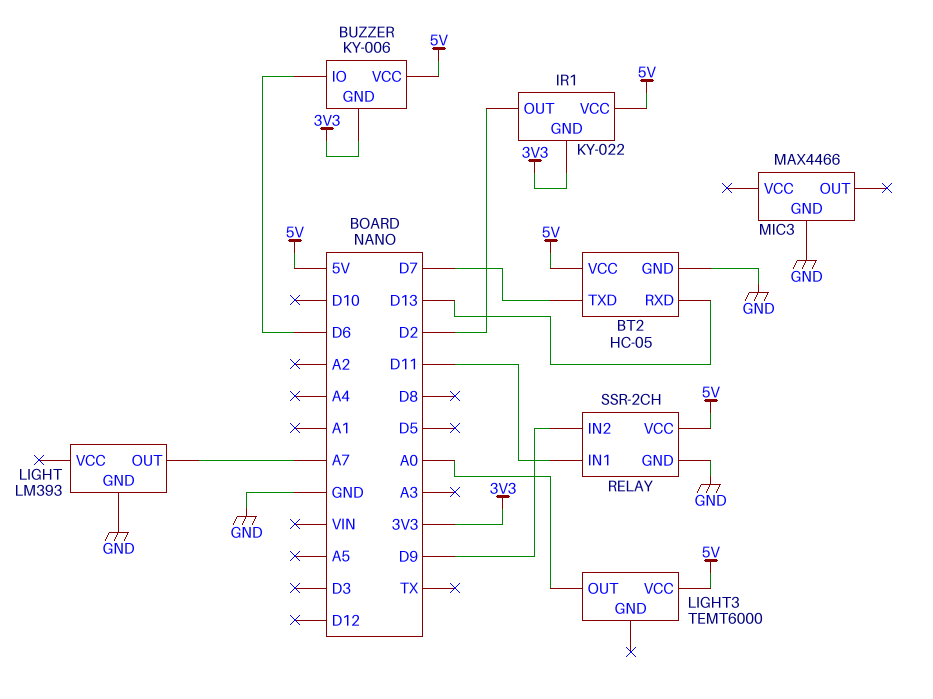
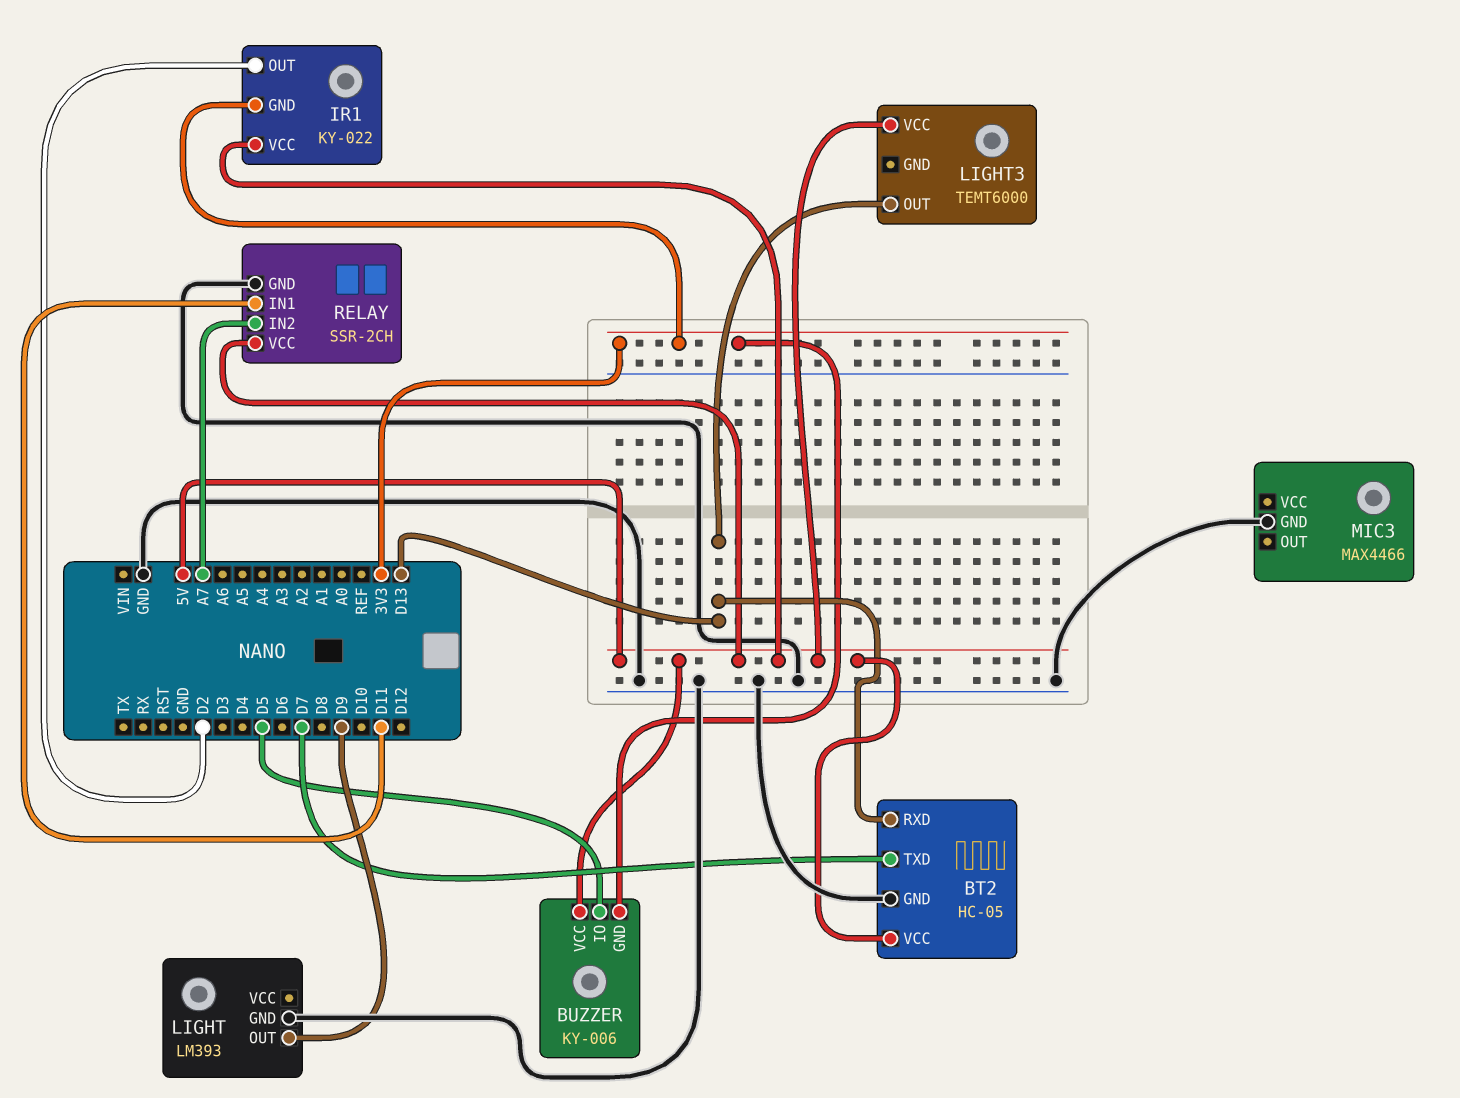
BUZZER pin IO: D6 -> D5
LIGHT pin OUT: A7 -> D9
LIGHT3 pin OUT: A0 -> D13
RELAY pin IN2: D9 -> A7

